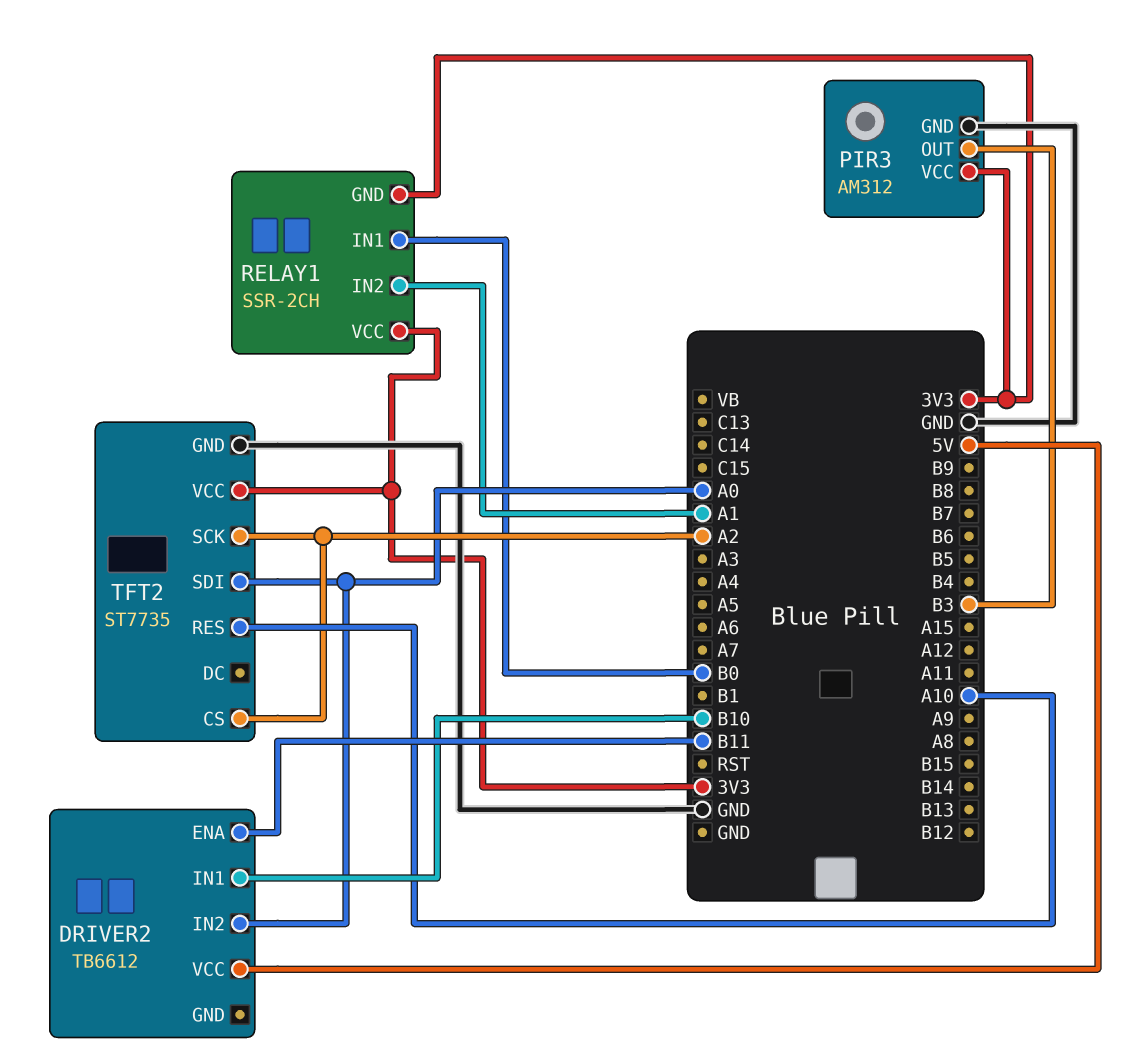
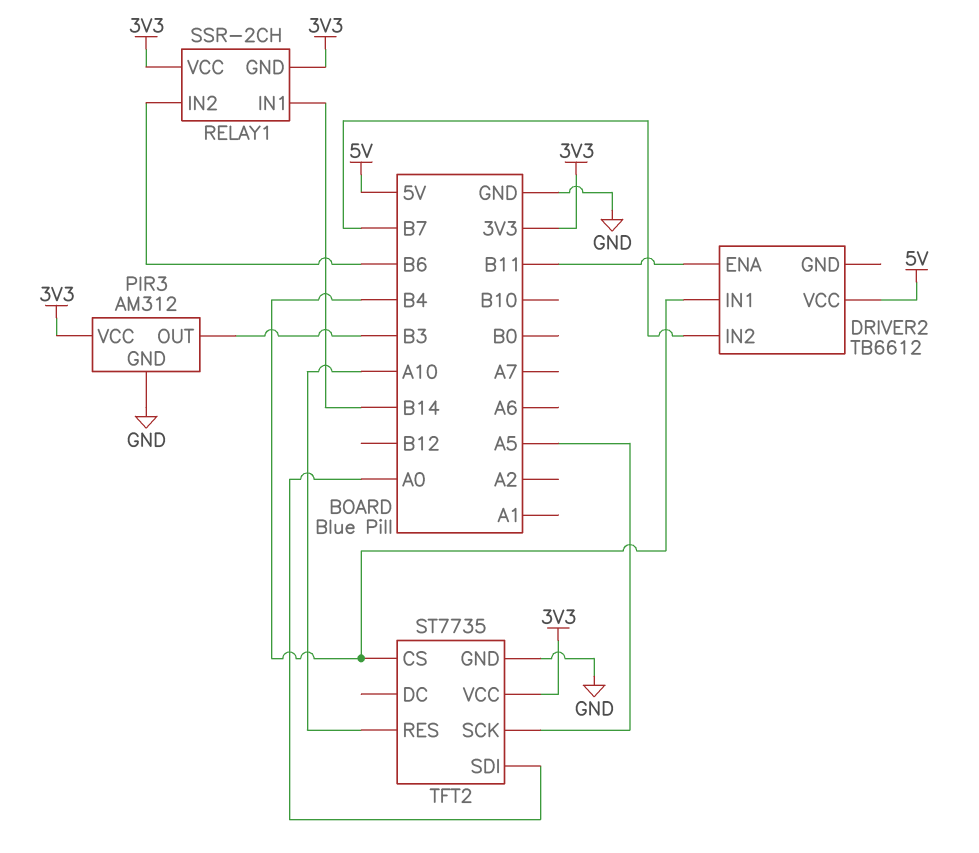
DRIVER2 pin IN1: B10 -> B4
DRIVER2 pin IN2: A0 -> B7
RELAY1 pin IN1: B0 -> B14
RELAY1 pin IN2: A1 -> B6
TFT2 pin CS: A2 -> B4
TFT2 pin SCK: A2 -> A5

